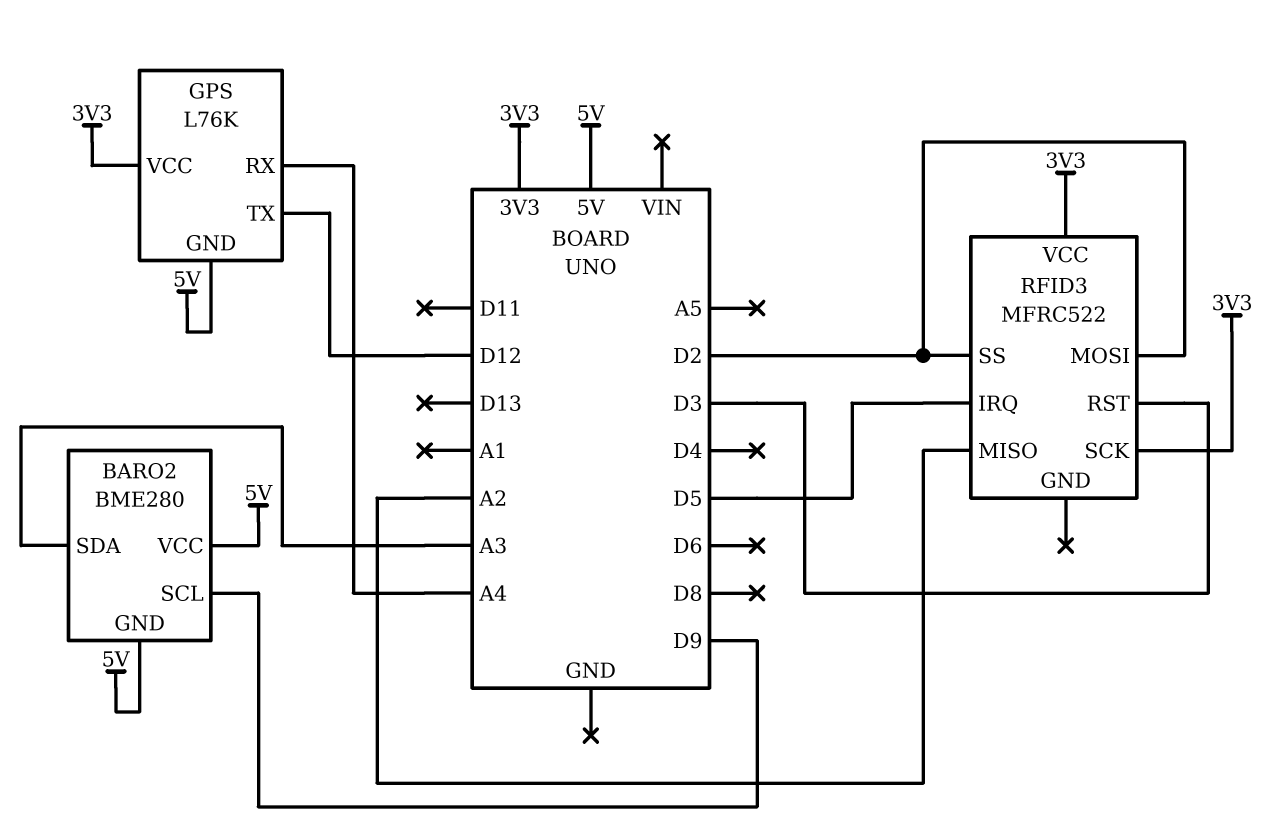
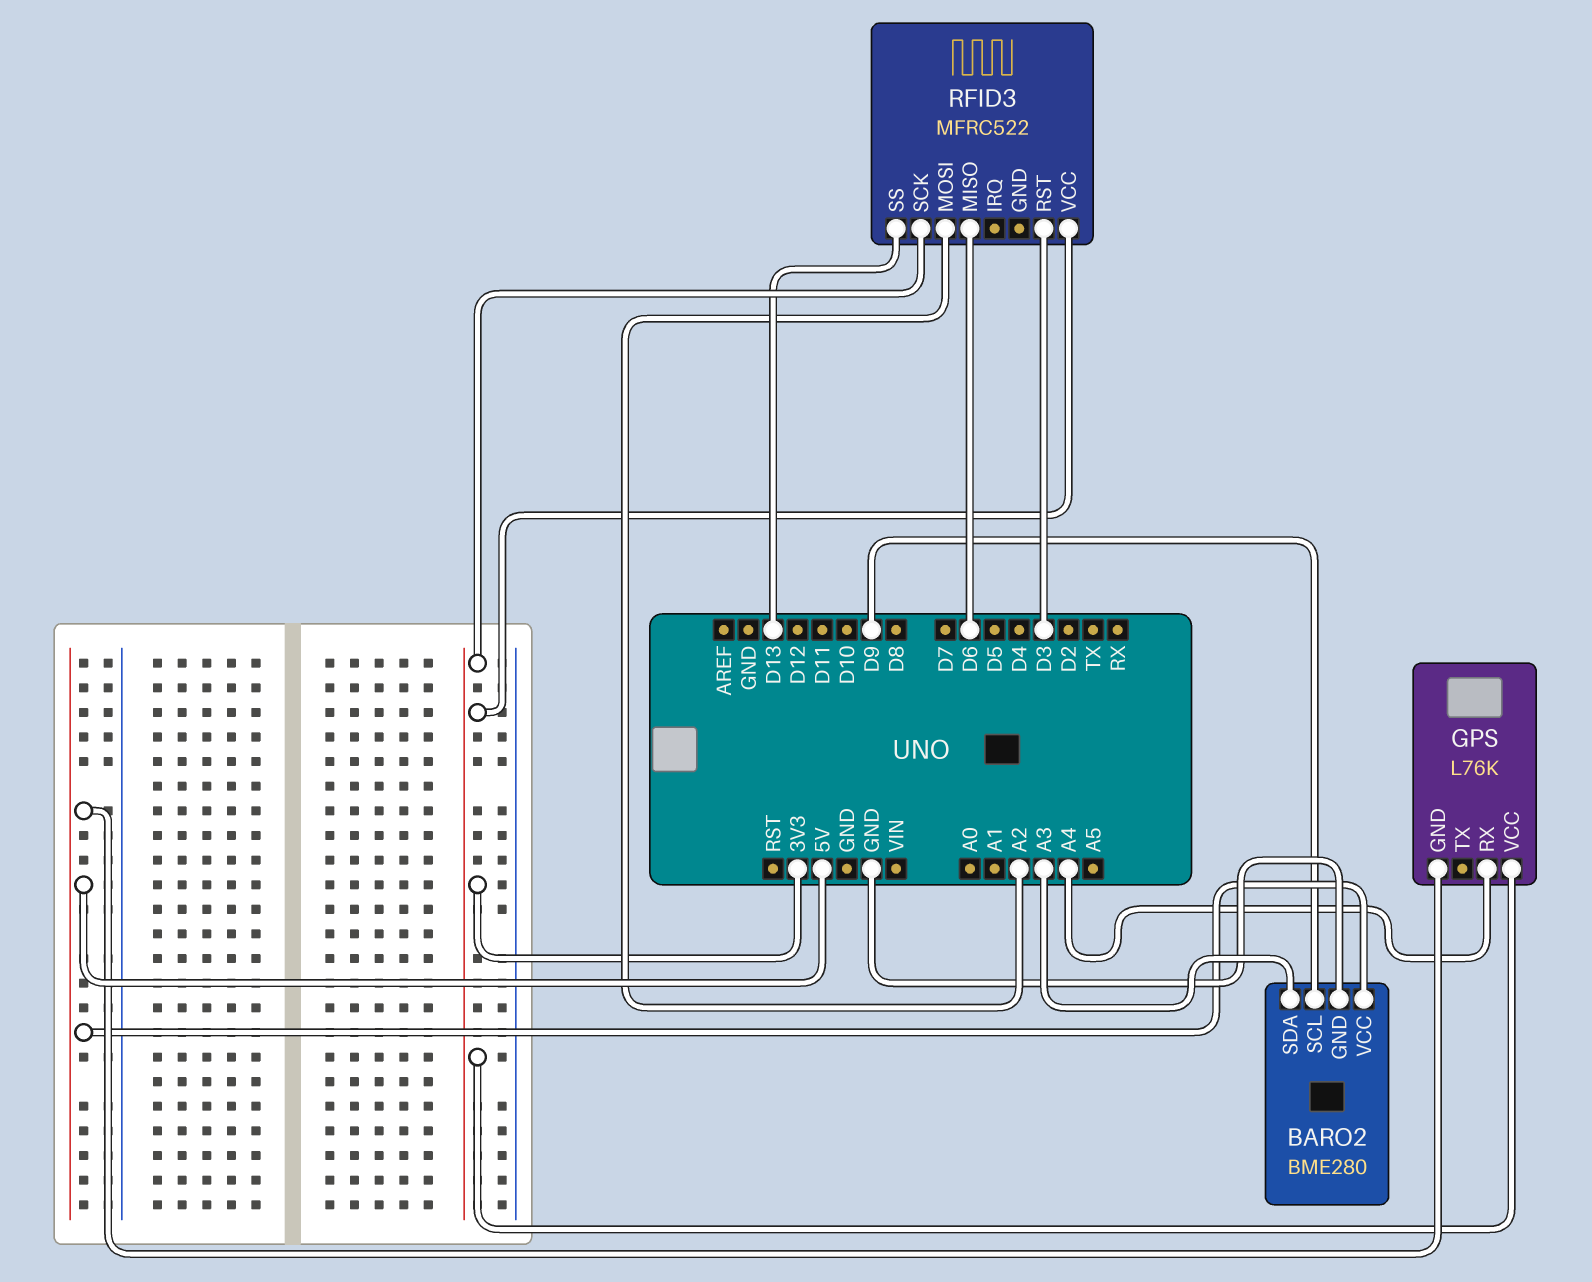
BARO2 pin GND: 5V -> GND
GPS pin TX: D12 -> none
RFID3 pin IRQ: D5 -> none
RFID3 pin MISO: A2 -> D6
RFID3 pin MOSI: D2 -> A2
RFID3 pin SS: D2 -> D13

